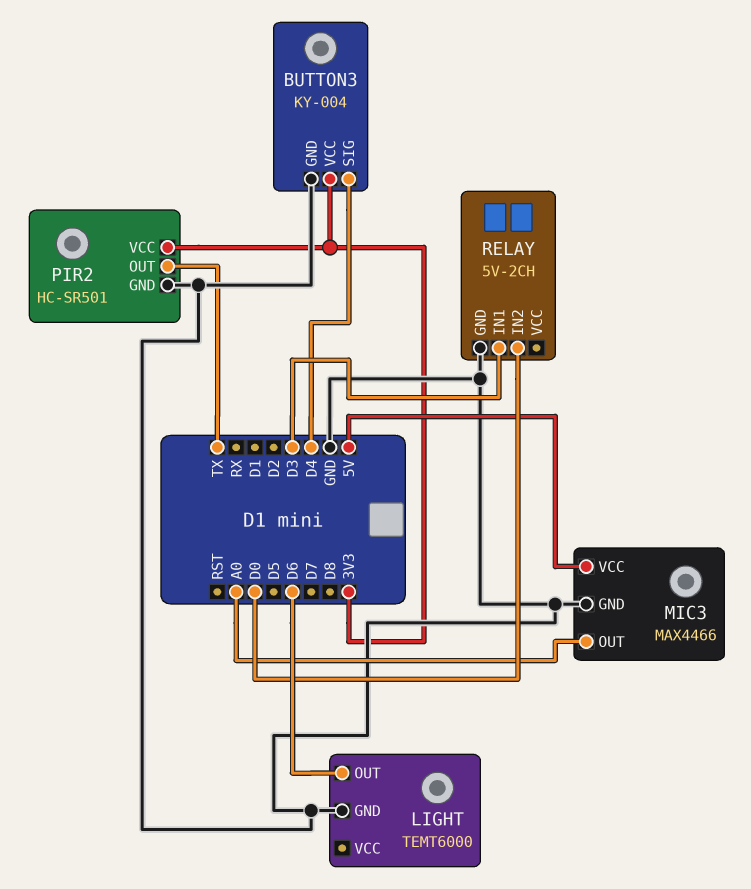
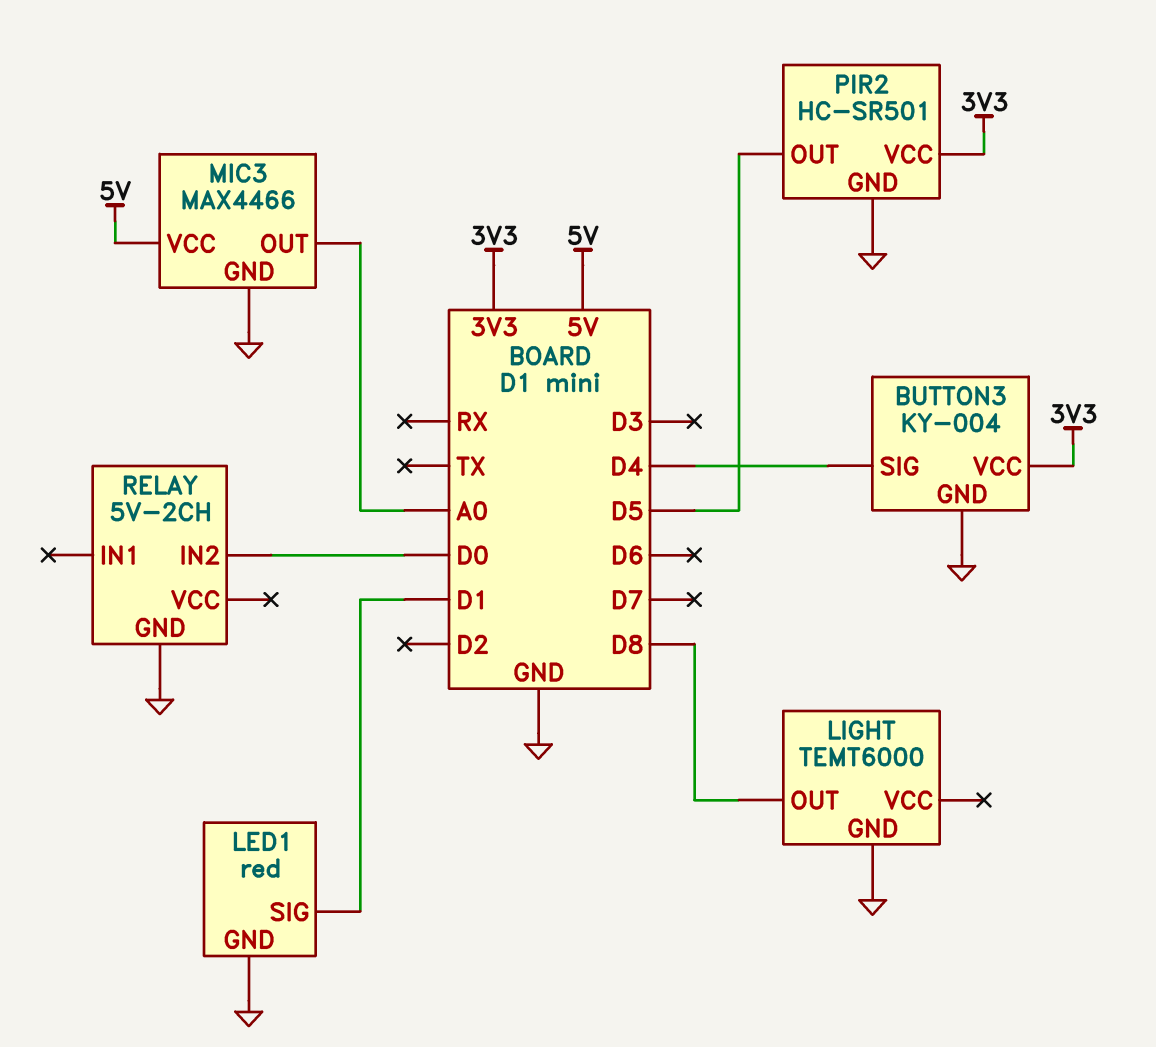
LED1: none -> red
LED1 pin GND: none -> GND
LED1 pin SIG: none -> D1
LIGHT pin OUT: D6 -> D8
PIR2 pin OUT: TX -> D5
RELAY pin IN1: D3 -> none

